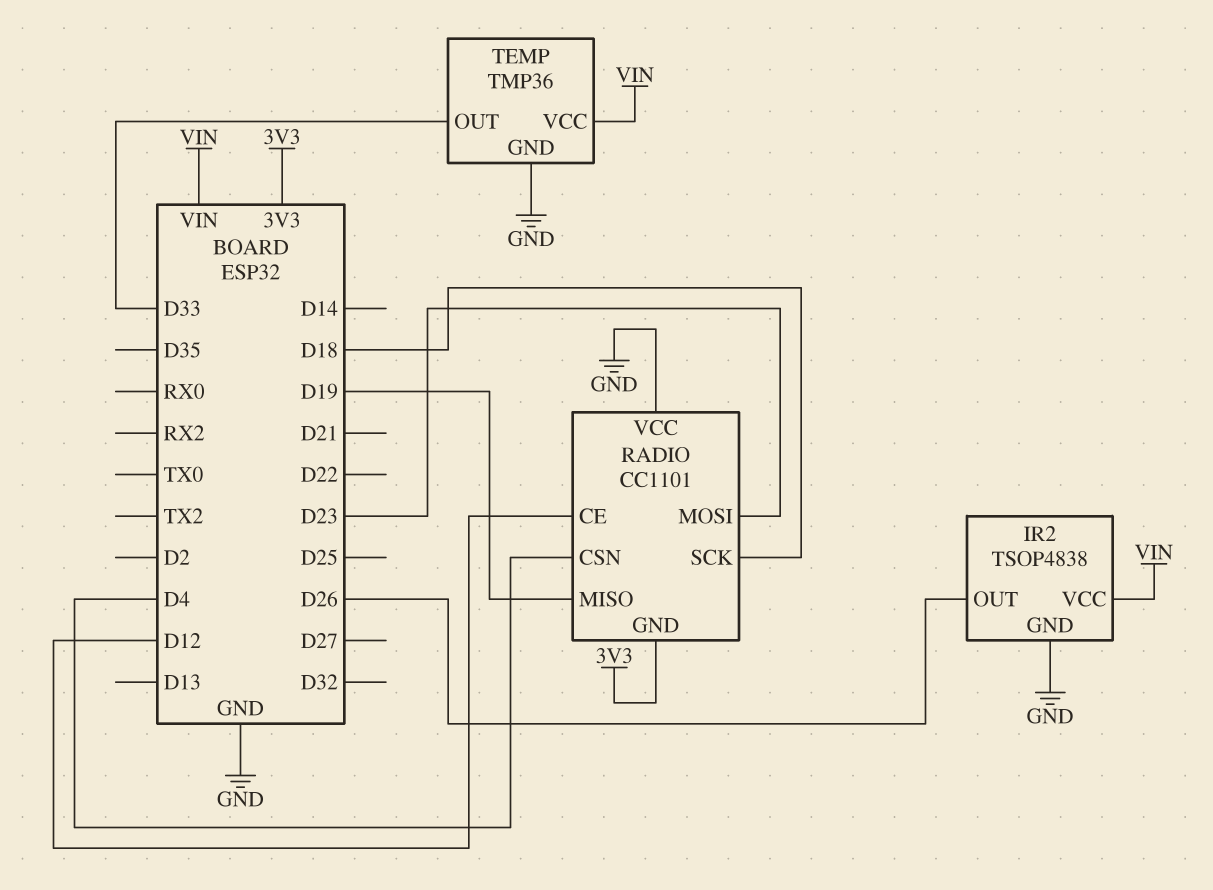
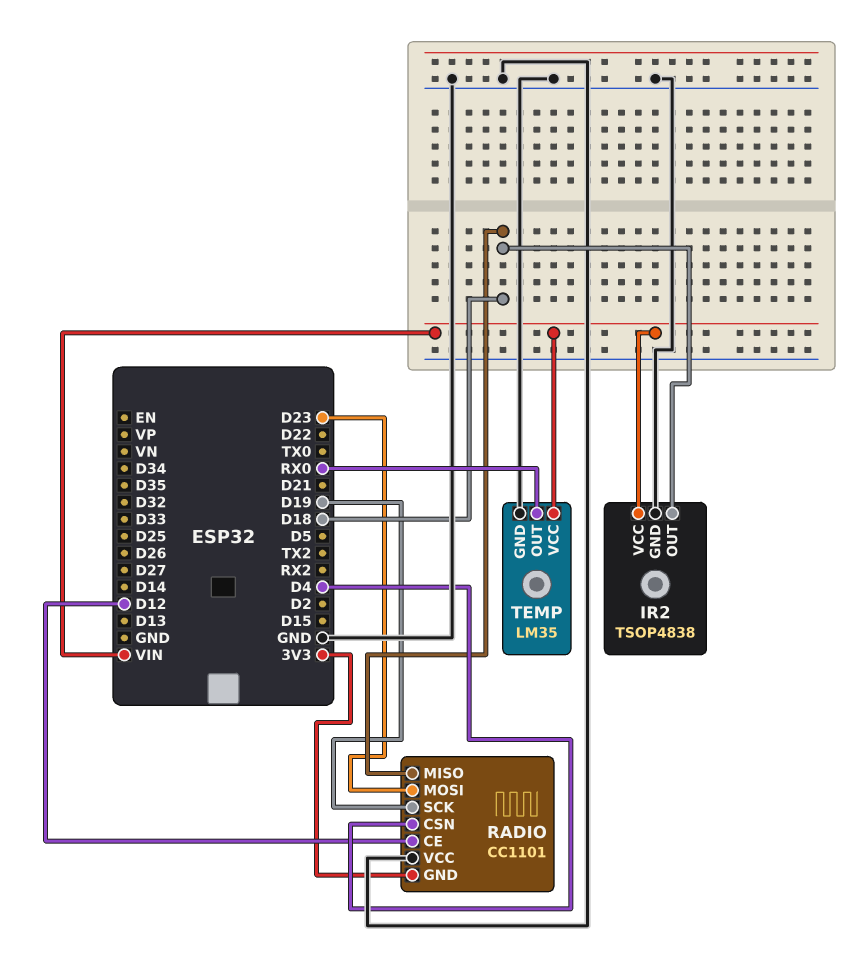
IR2 pin OUT: D26 -> D18
RADIO pin MISO: D19 -> D18
RADIO pin SCK: D18 -> D19
TEMP: TMP36 -> LM35
TEMP pin OUT: D33 -> RX0

